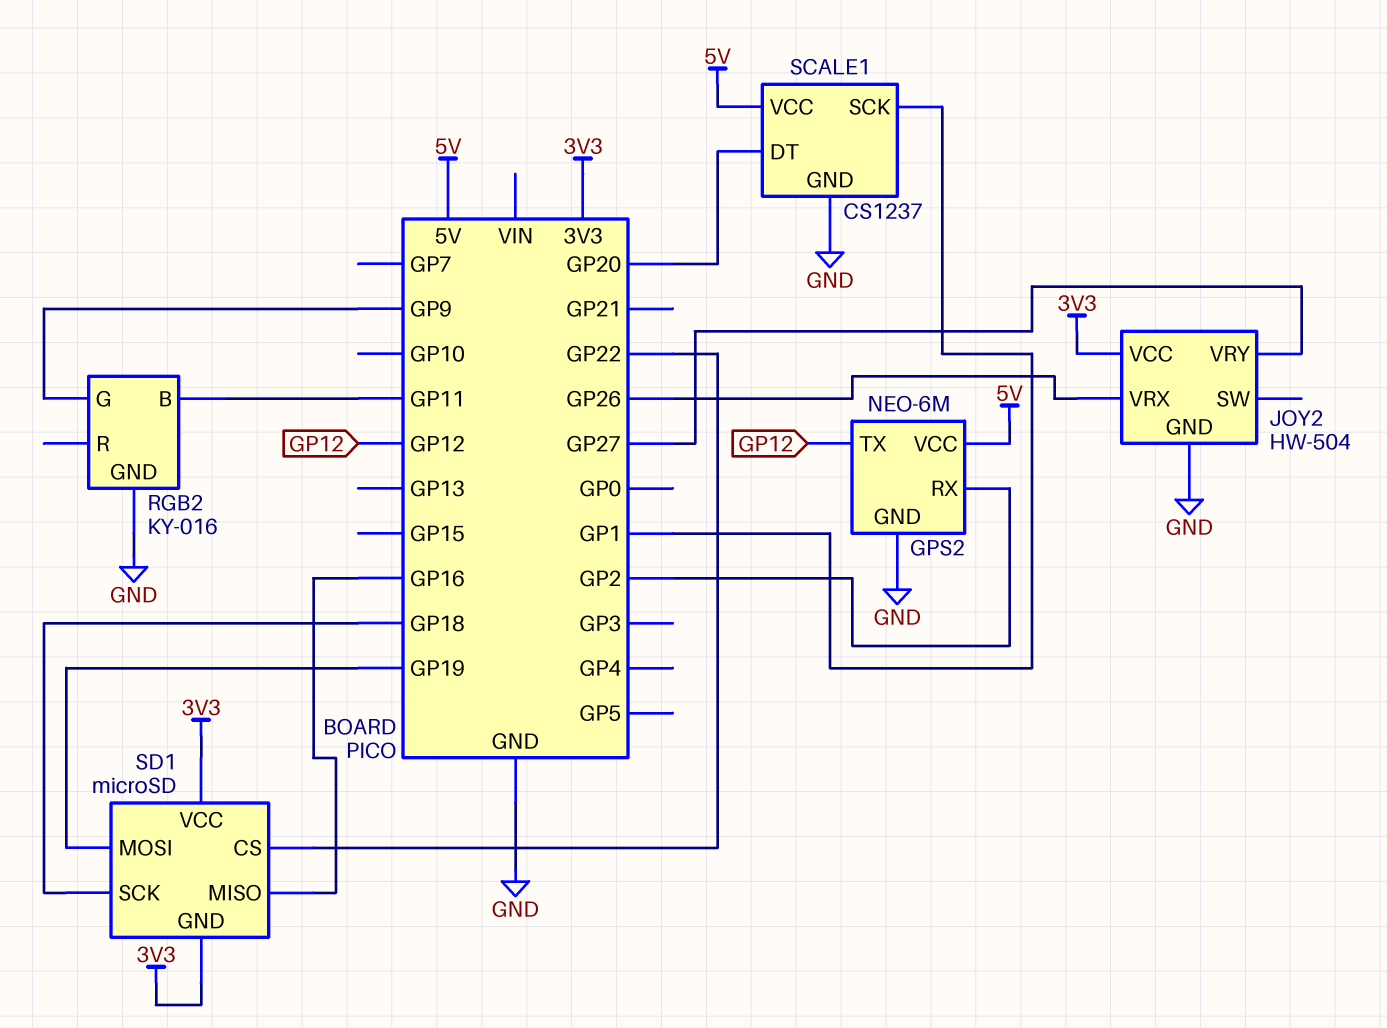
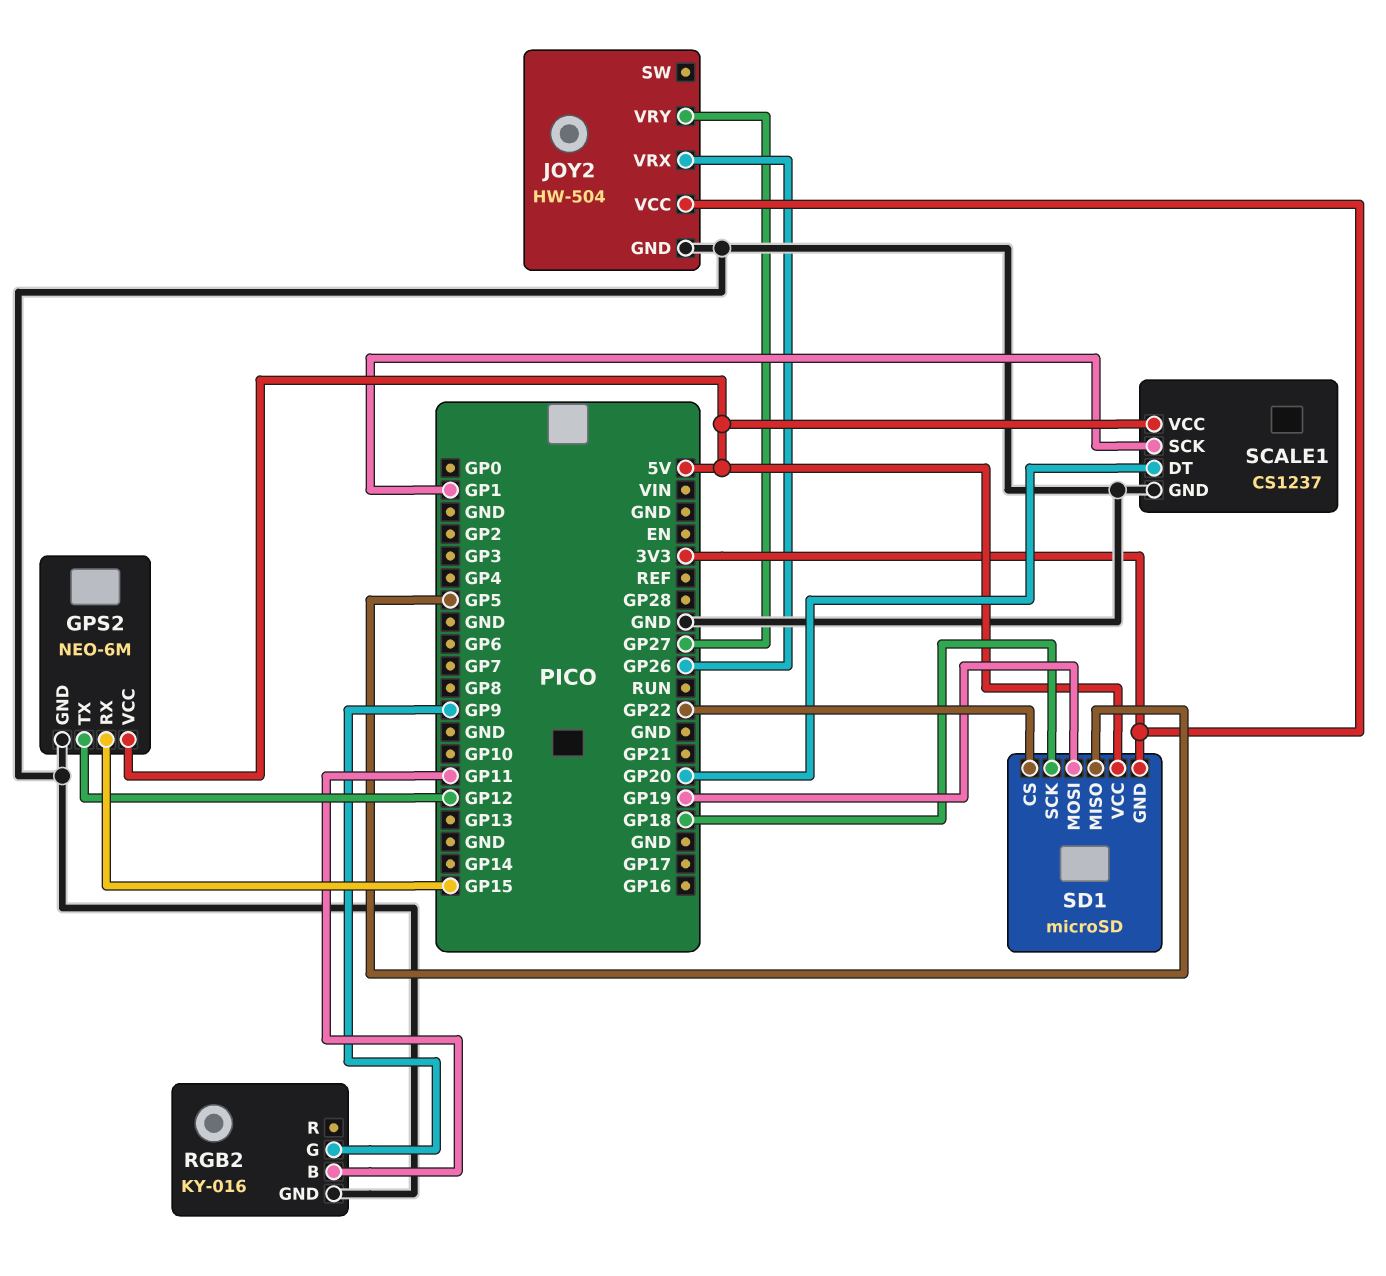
GPS2 pin RX: GP2 -> GP15
SD1 pin MISO: GP16 -> GP5
SD1 pin VCC: 3V3 -> 5V

